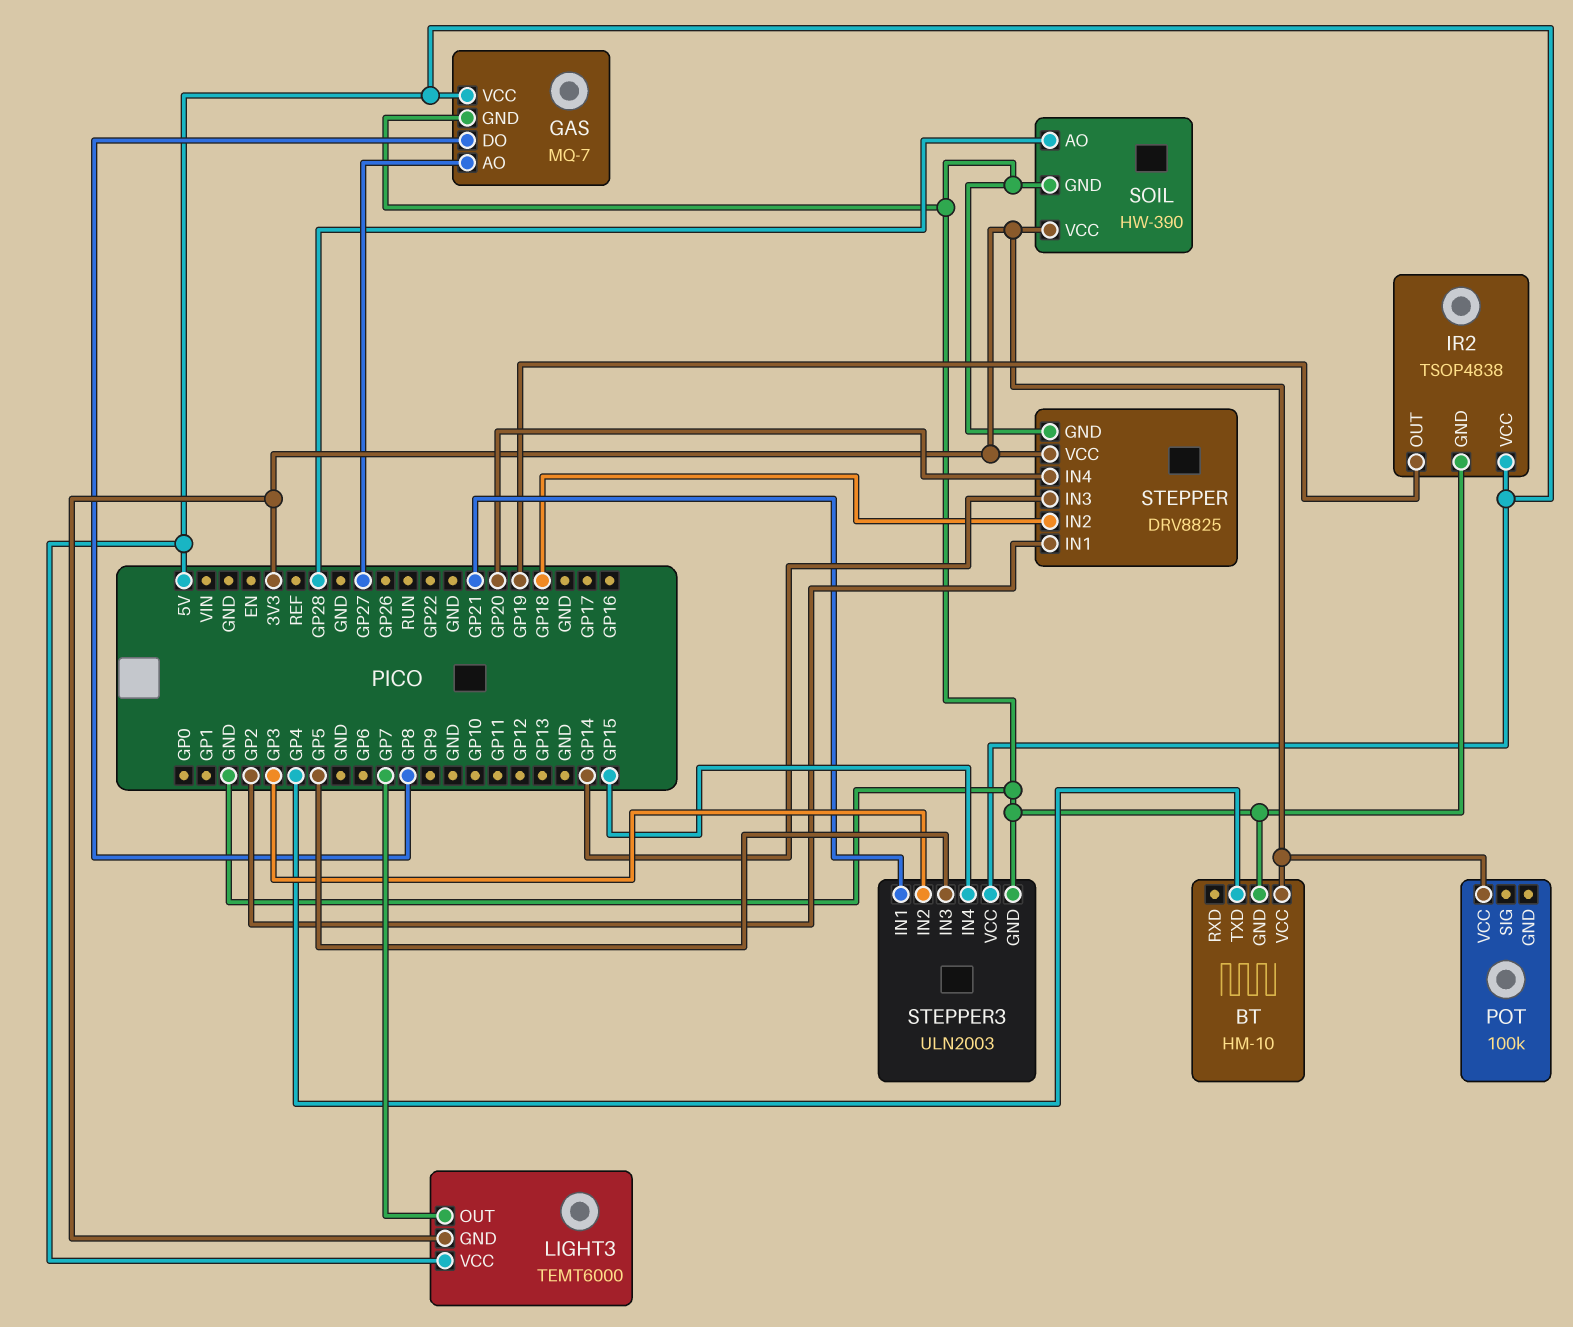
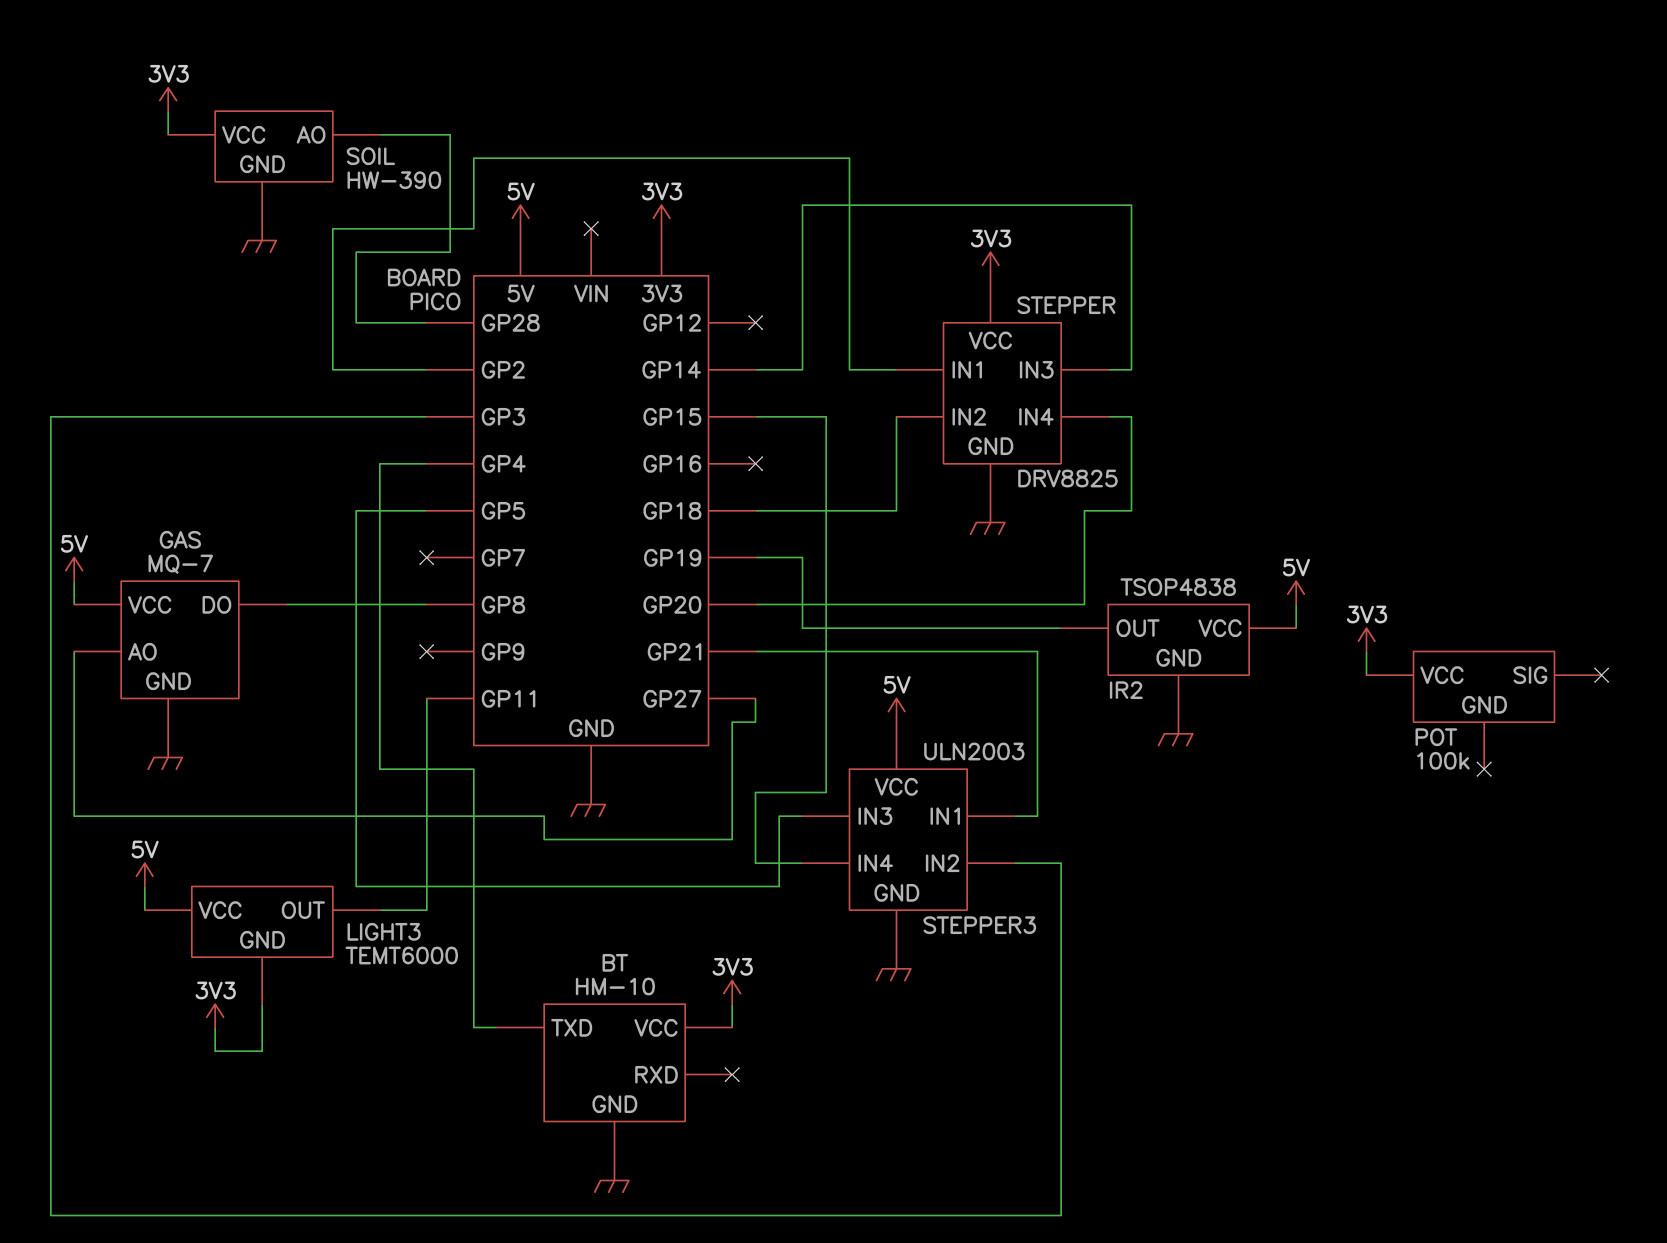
LIGHT3 pin OUT: GP7 -> GP11

